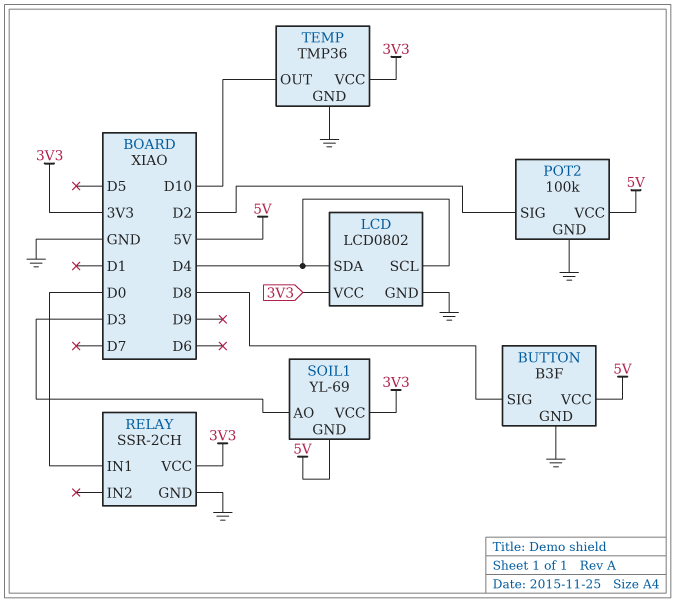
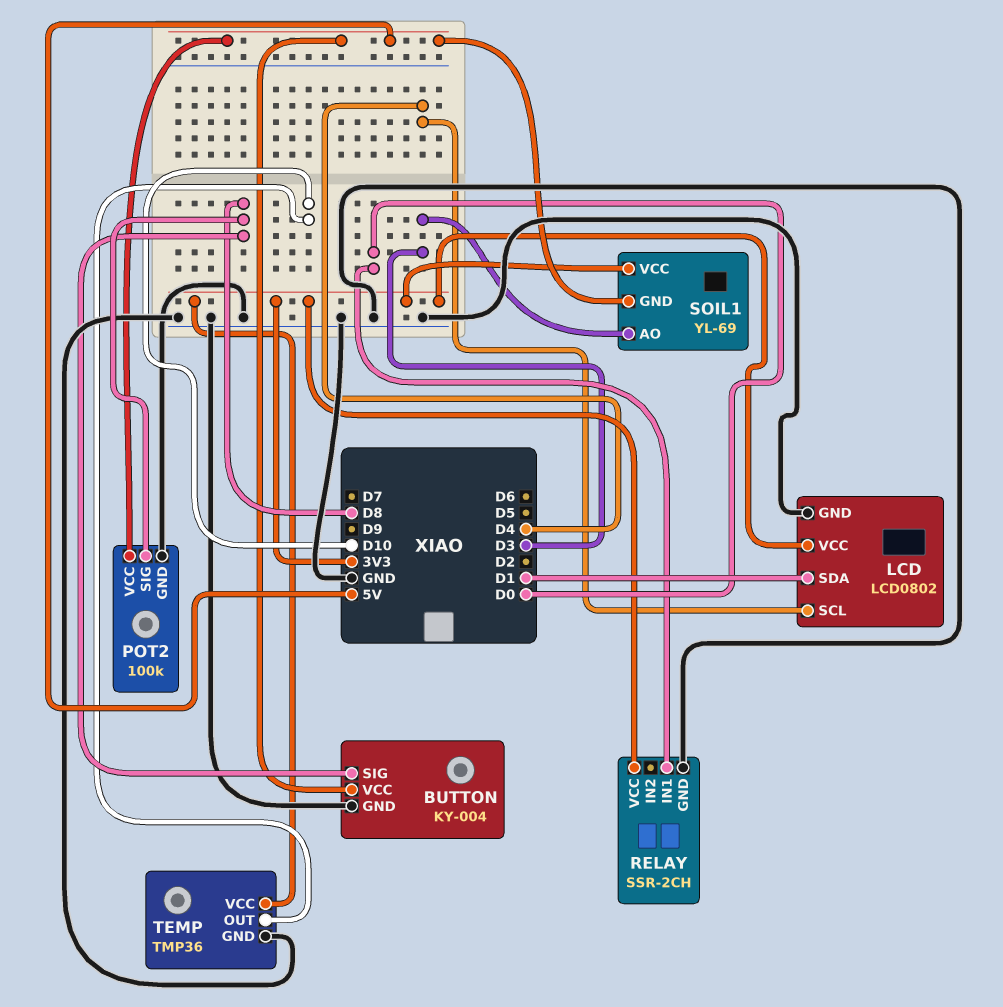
BUTTON: B3F -> KY-004
LCD pin SDA: D4 -> D1
POT2 pin SIG: D2 -> D8

